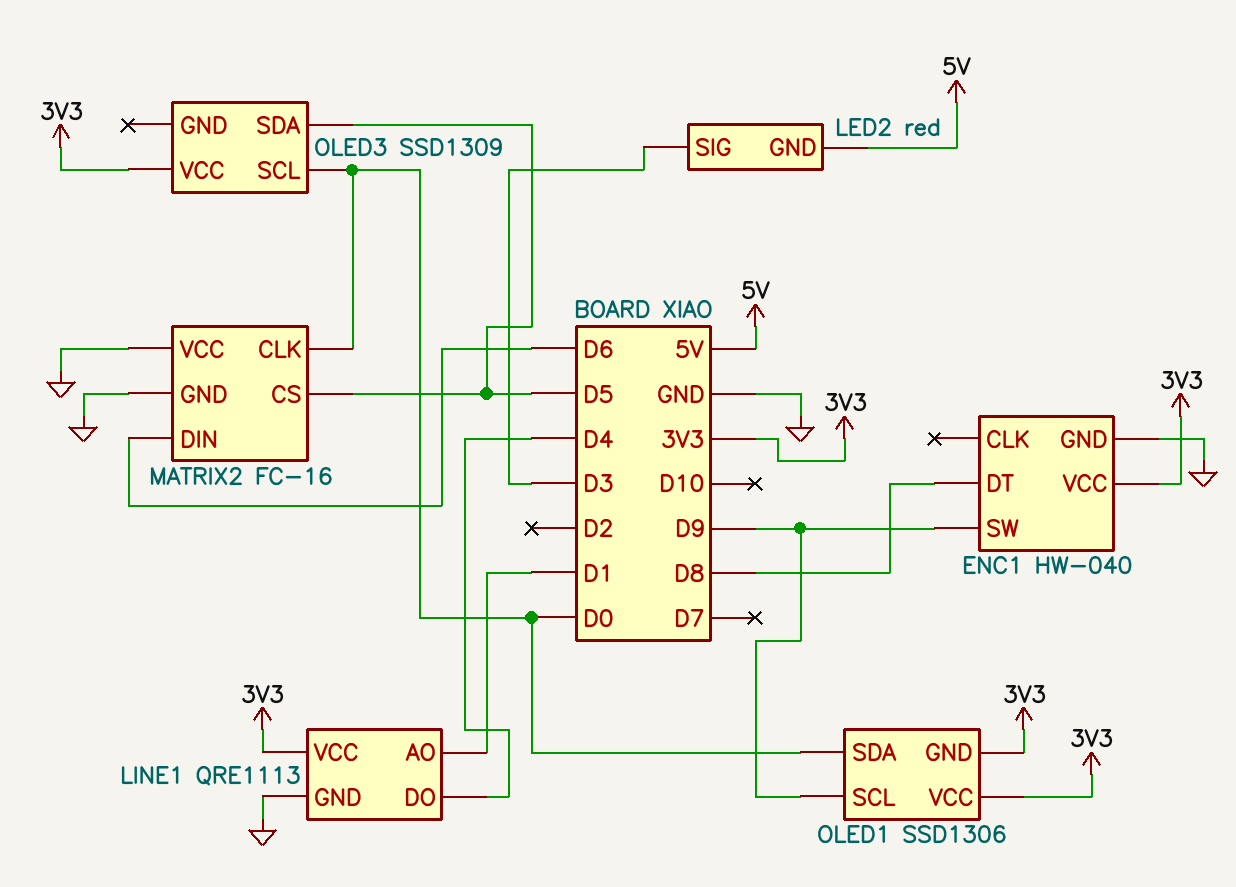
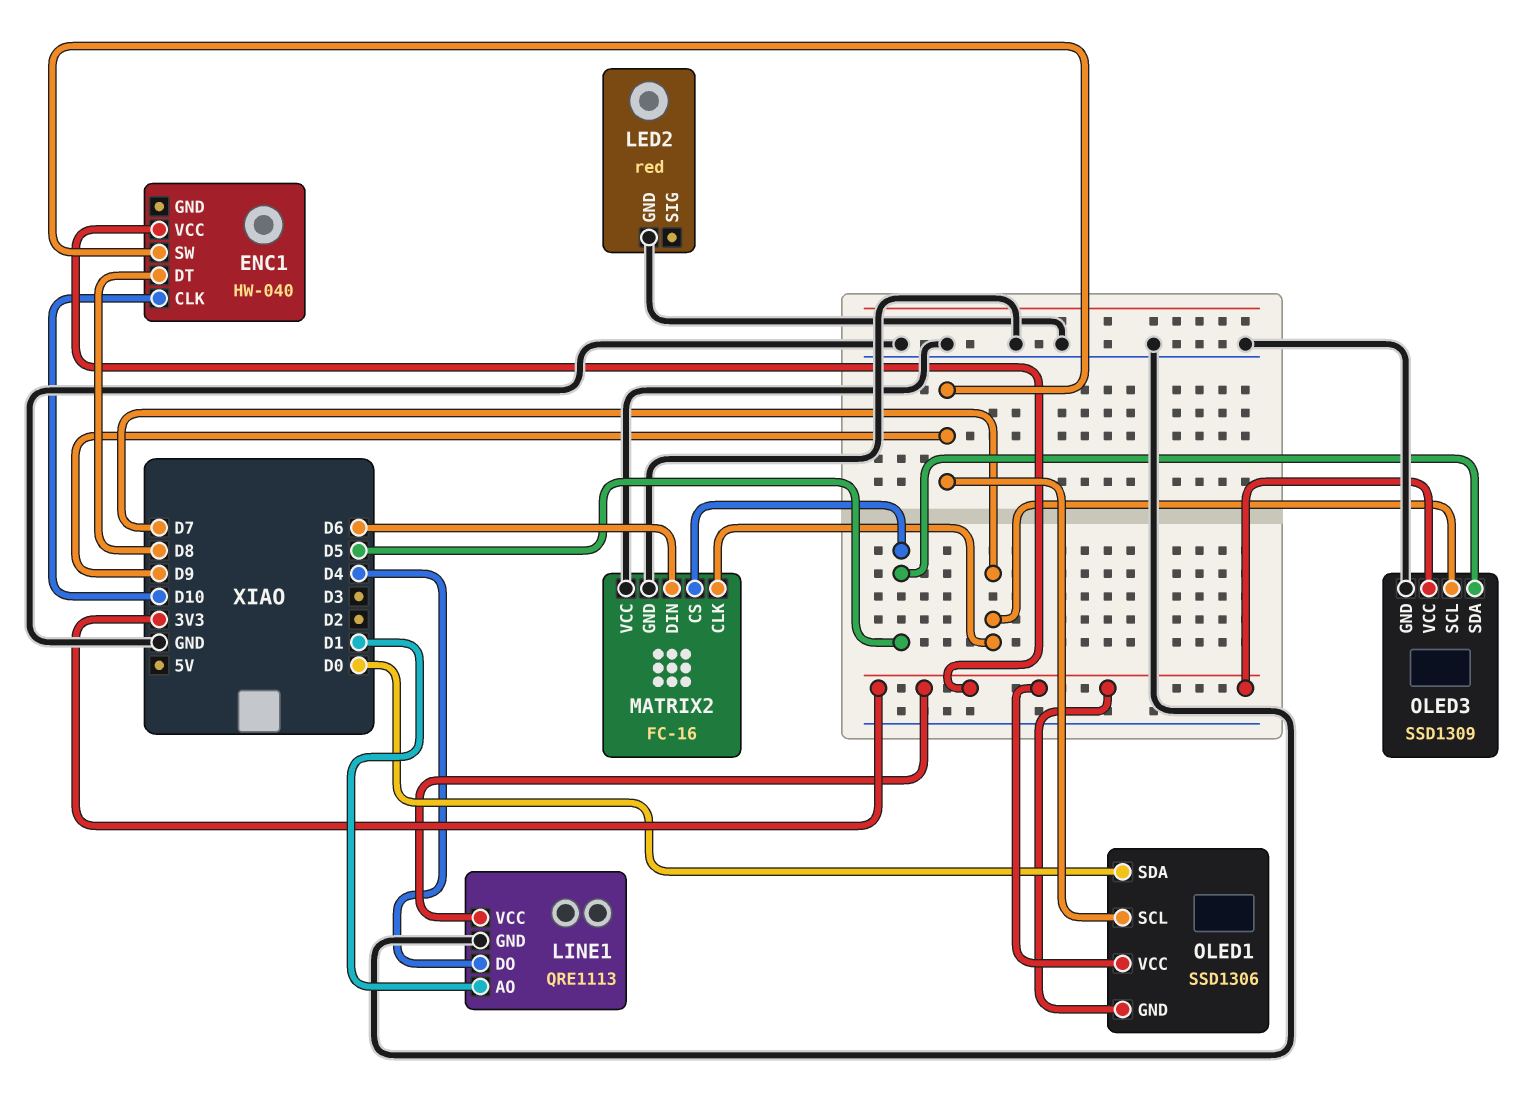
ENC1 pin CLK: none -> D10
ENC1 pin GND: GND -> none
LED2 pin GND: 5V -> GND
LED2 pin SIG: D3 -> none
MATRIX2 pin CLK: D0 -> D7
OLED3 pin GND: none -> GND
OLED3 pin SCL: D0 -> D7

